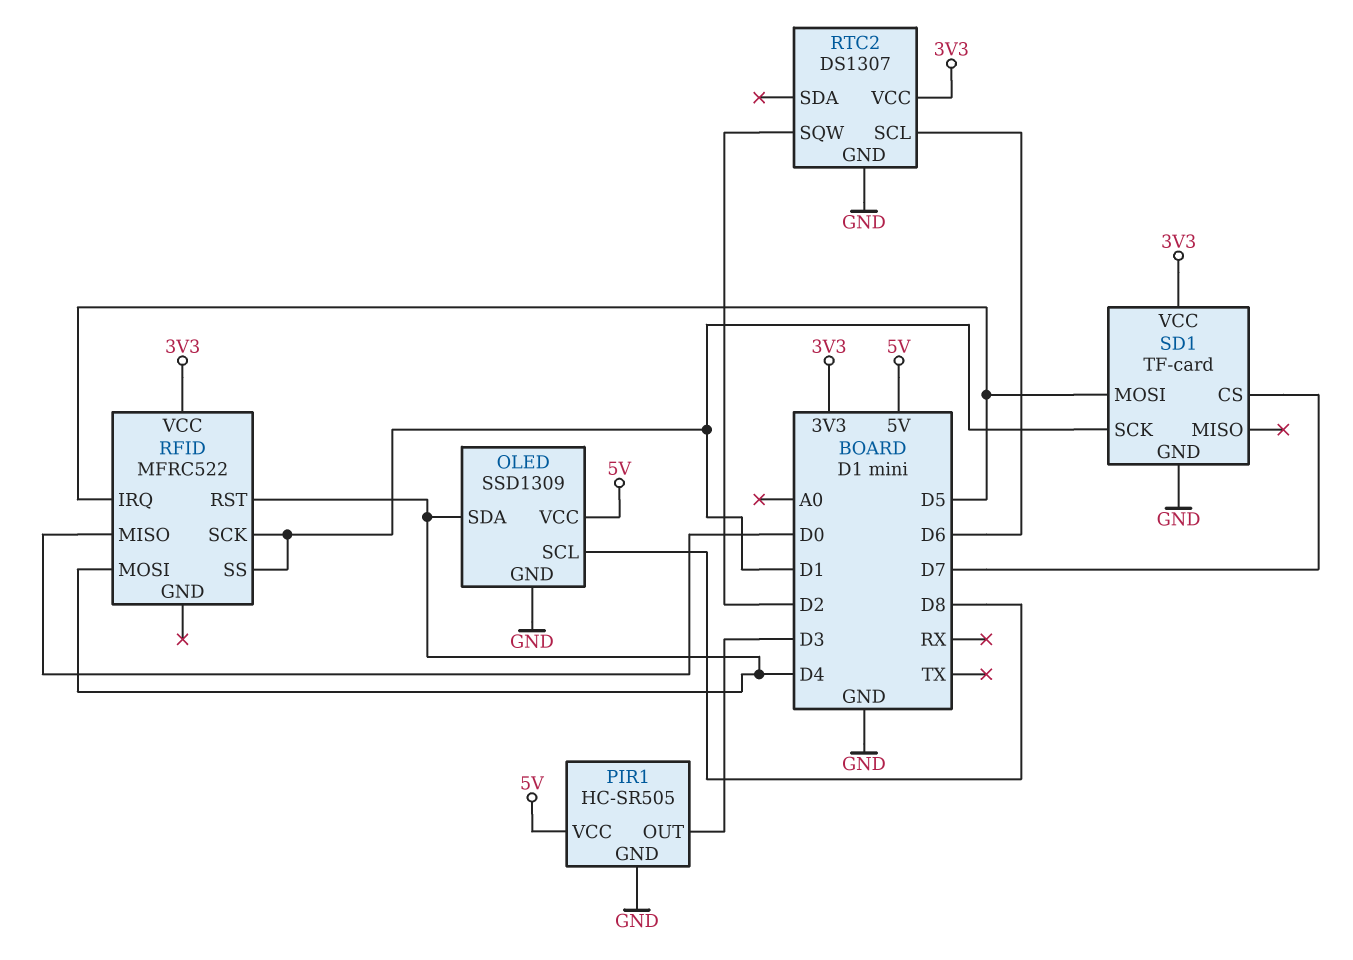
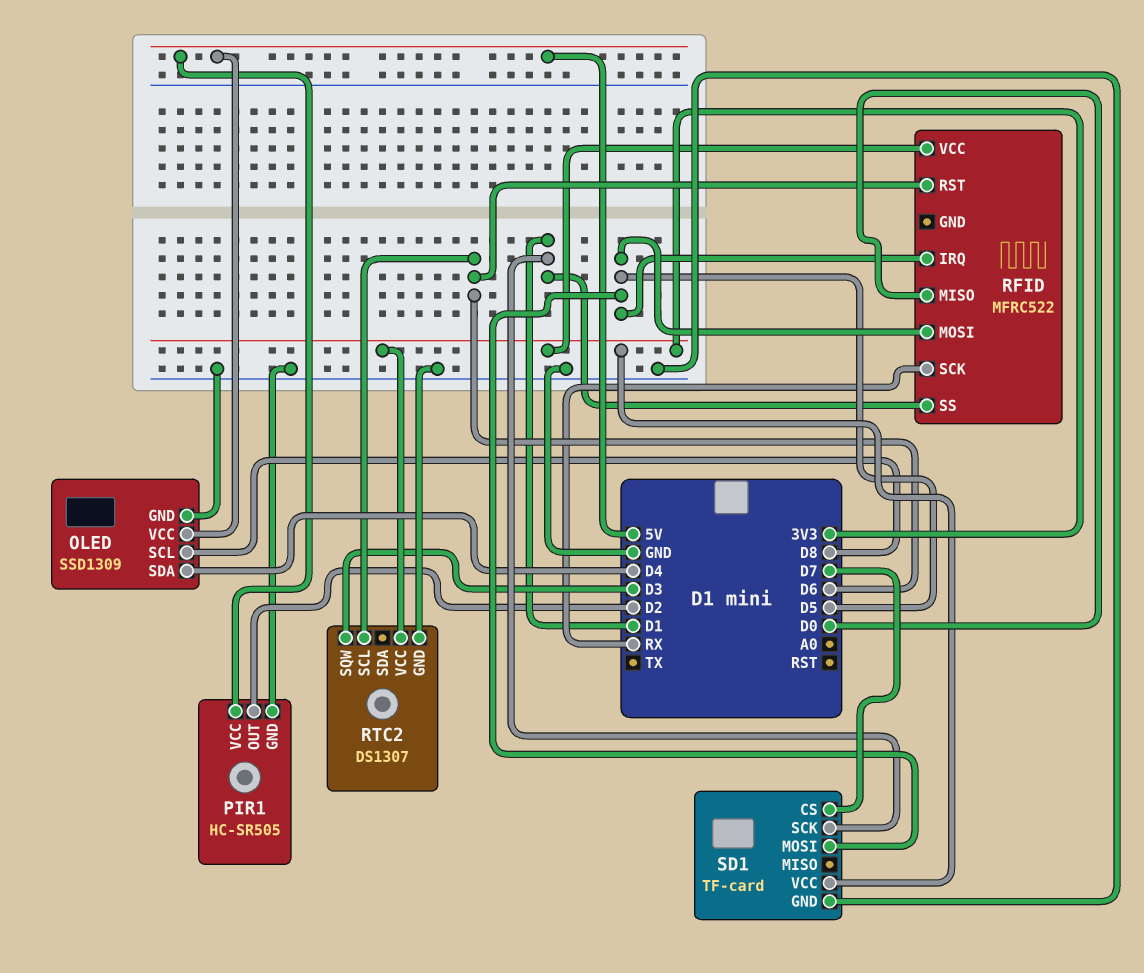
PIR1 pin OUT: D3 -> D2
RFID pin MOSI: D4 -> D5
RFID pin RST: D4 -> D6
RFID pin SCK: D1 -> RX
RTC2 pin SQW: D2 -> D3

